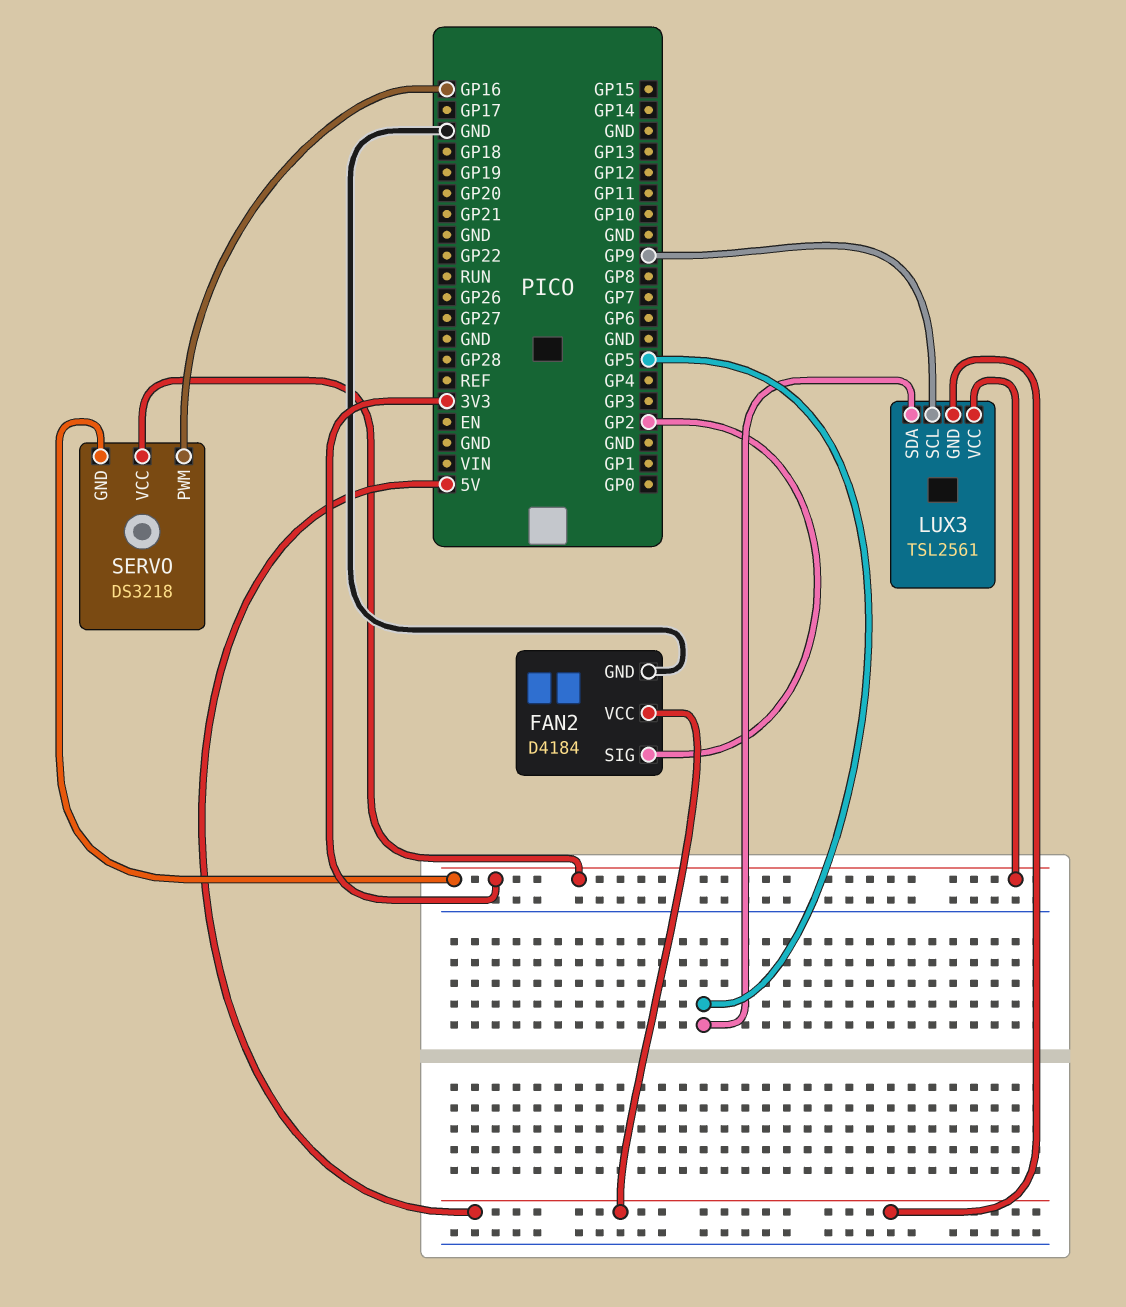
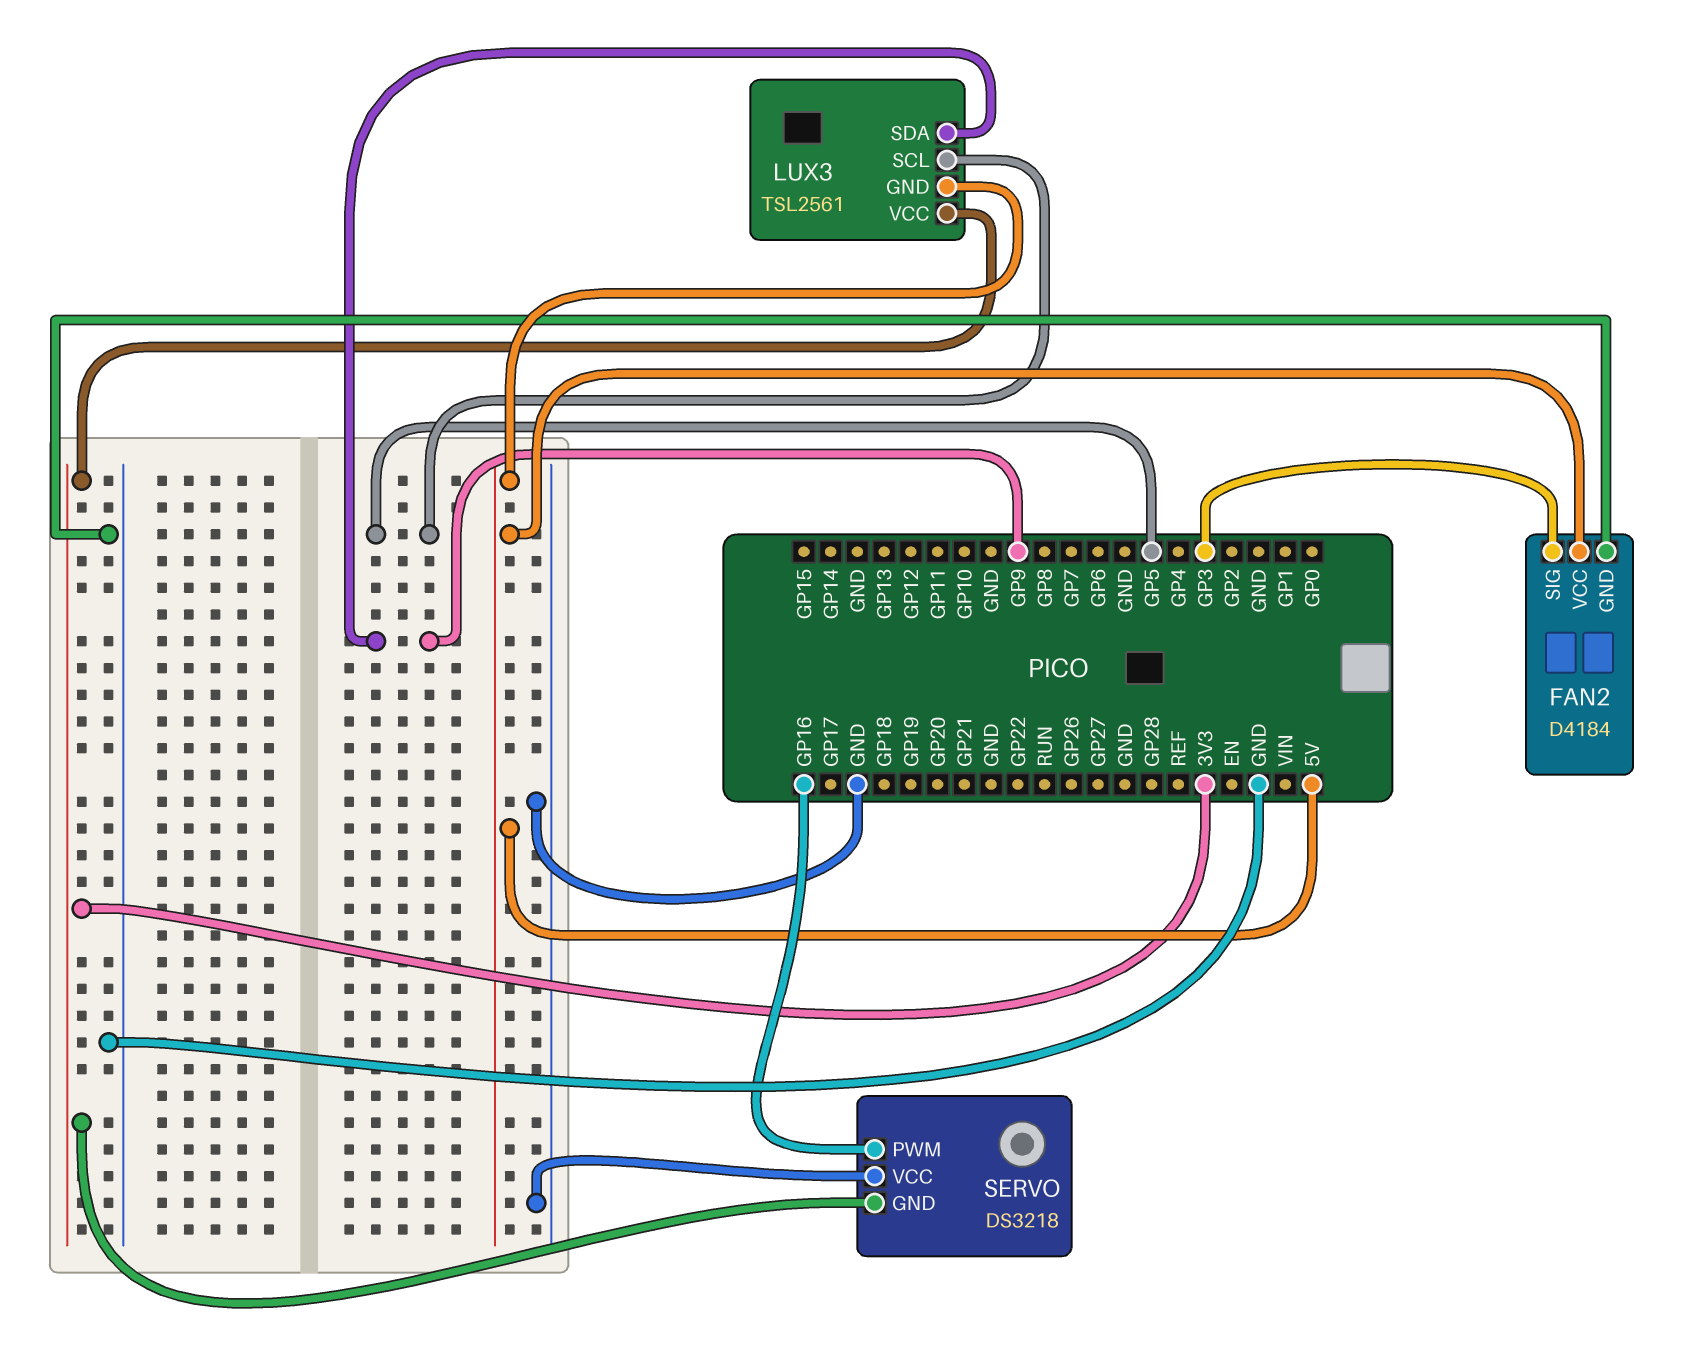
FAN2 pin SIG: GP2 -> GP3
LUX3 pin SCL: GP9 -> GP5
LUX3 pin SDA: GP5 -> GP9
SERVO pin VCC: 3V3 -> GND

